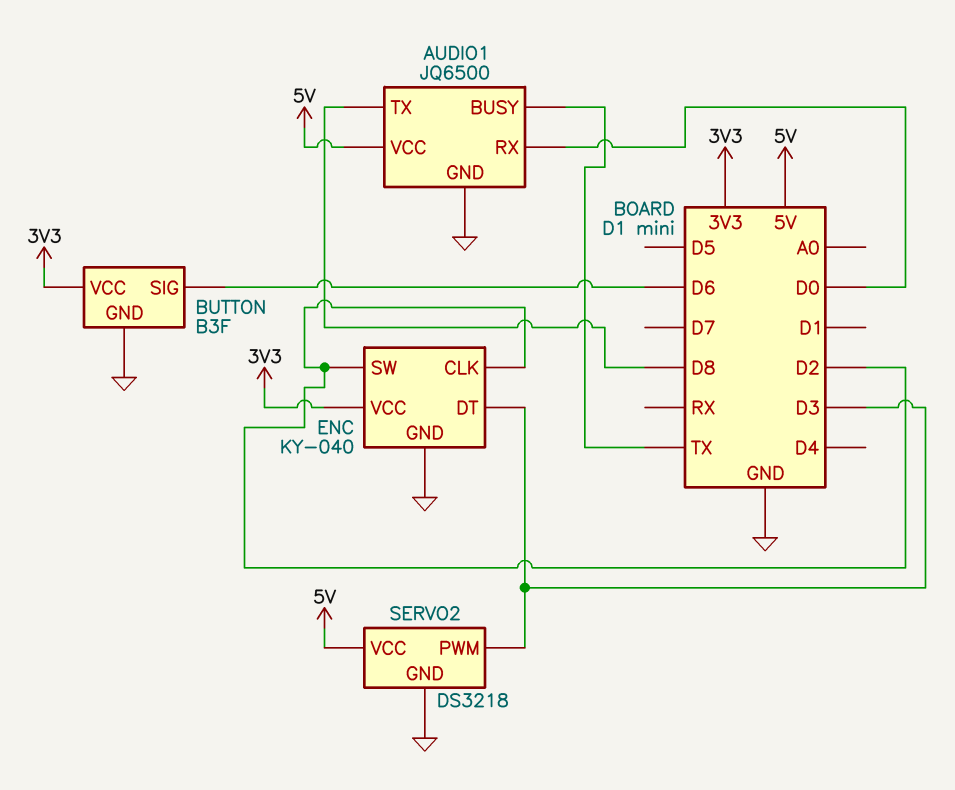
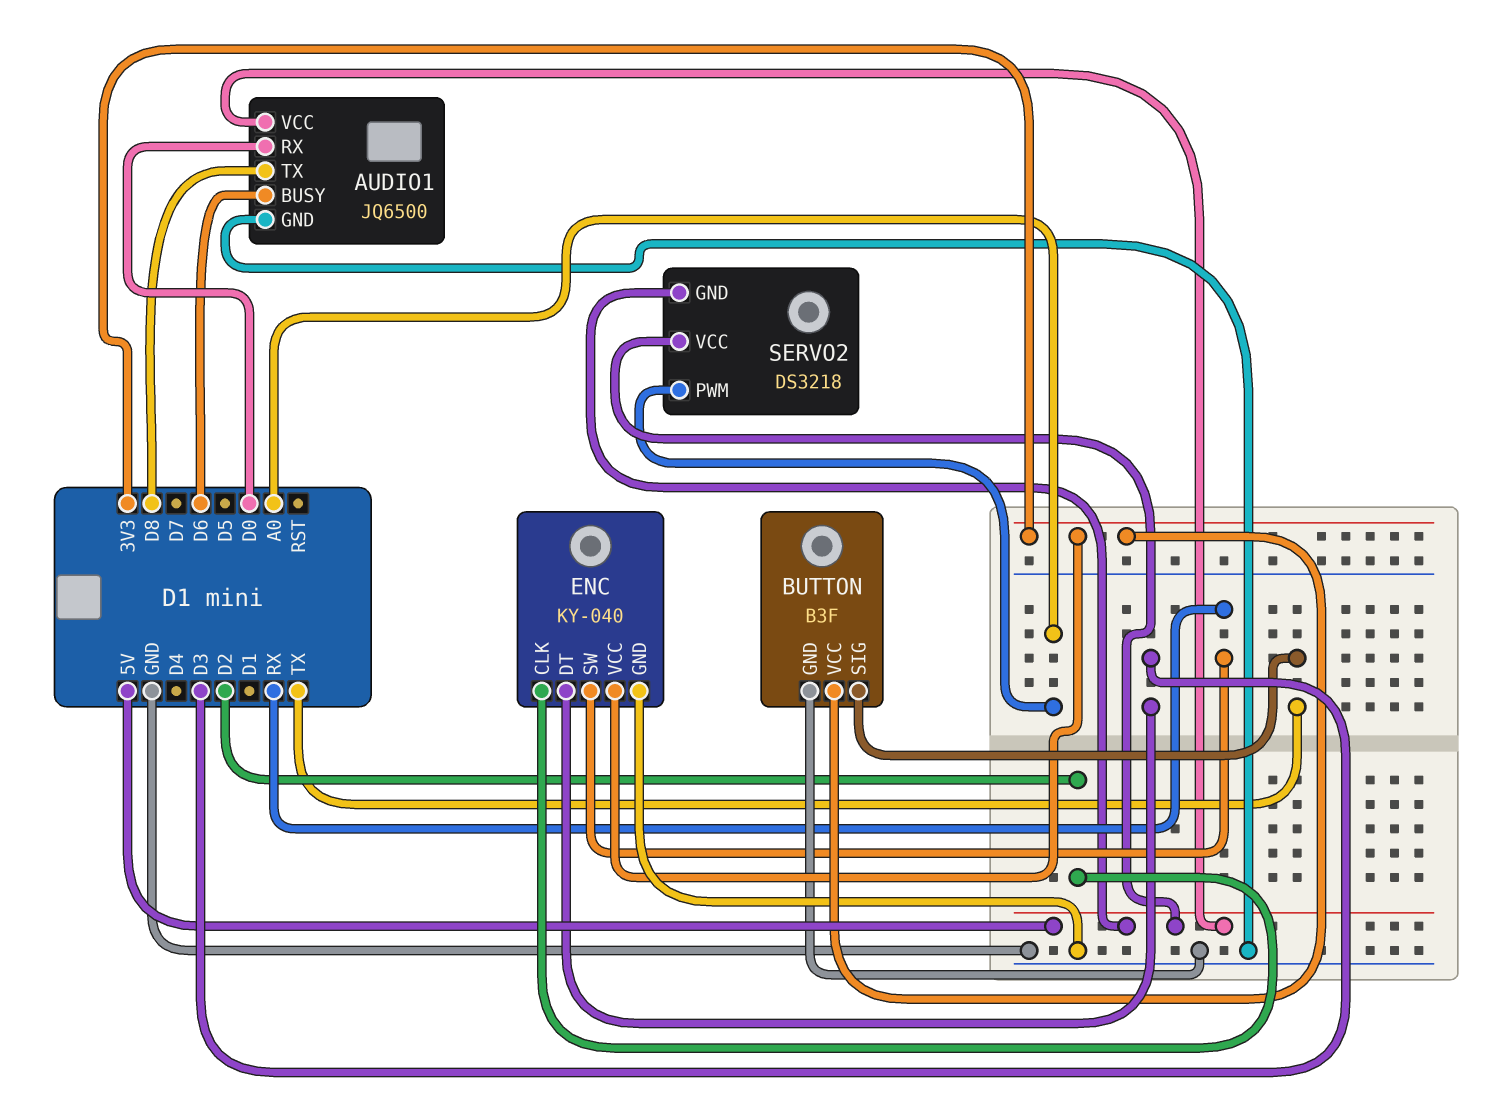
AUDIO1 pin BUSY: TX -> D6
BUTTON pin SIG: D6 -> TX
ENC pin SW: D2 -> RX
SERVO2 pin GND: GND -> 5V
SERVO2 pin PWM: D3 -> A0

